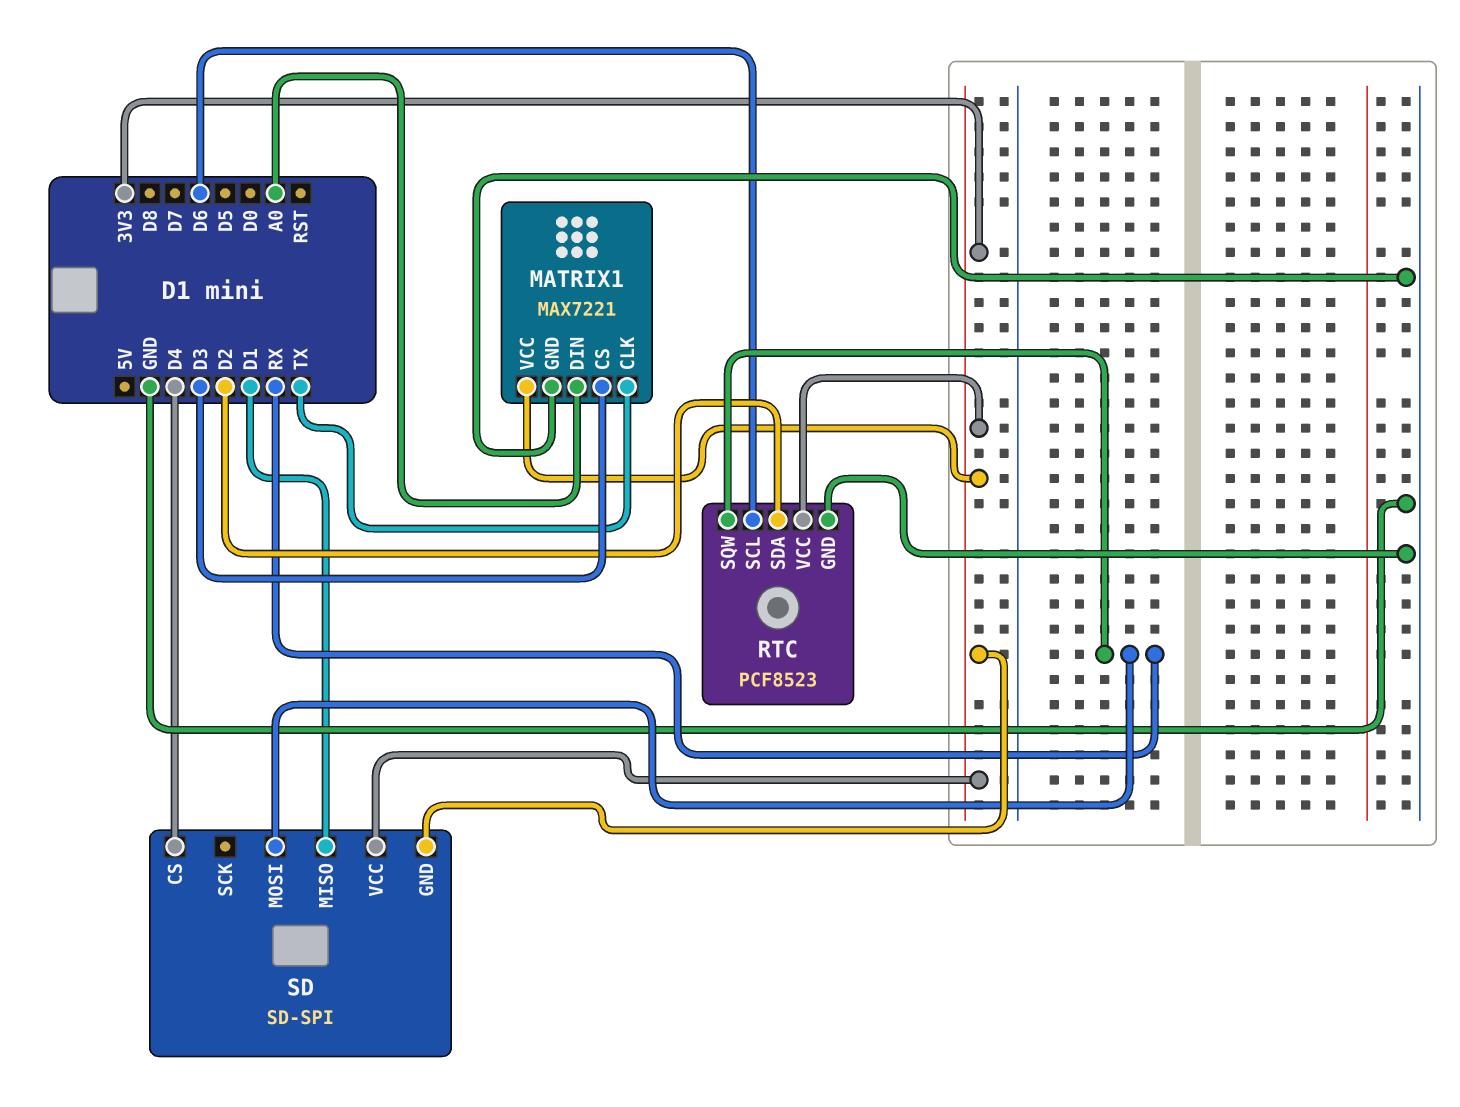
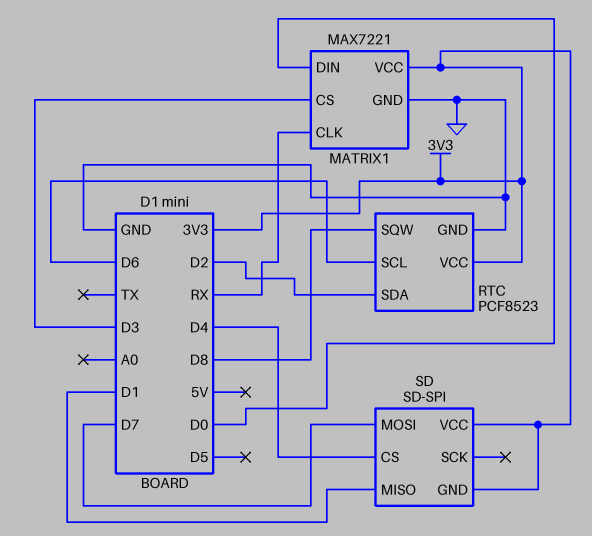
MATRIX1 pin CLK: TX -> RX
MATRIX1 pin DIN: A0 -> D0
RTC pin SQW: RX -> D8
SD pin MOSI: RX -> D7

